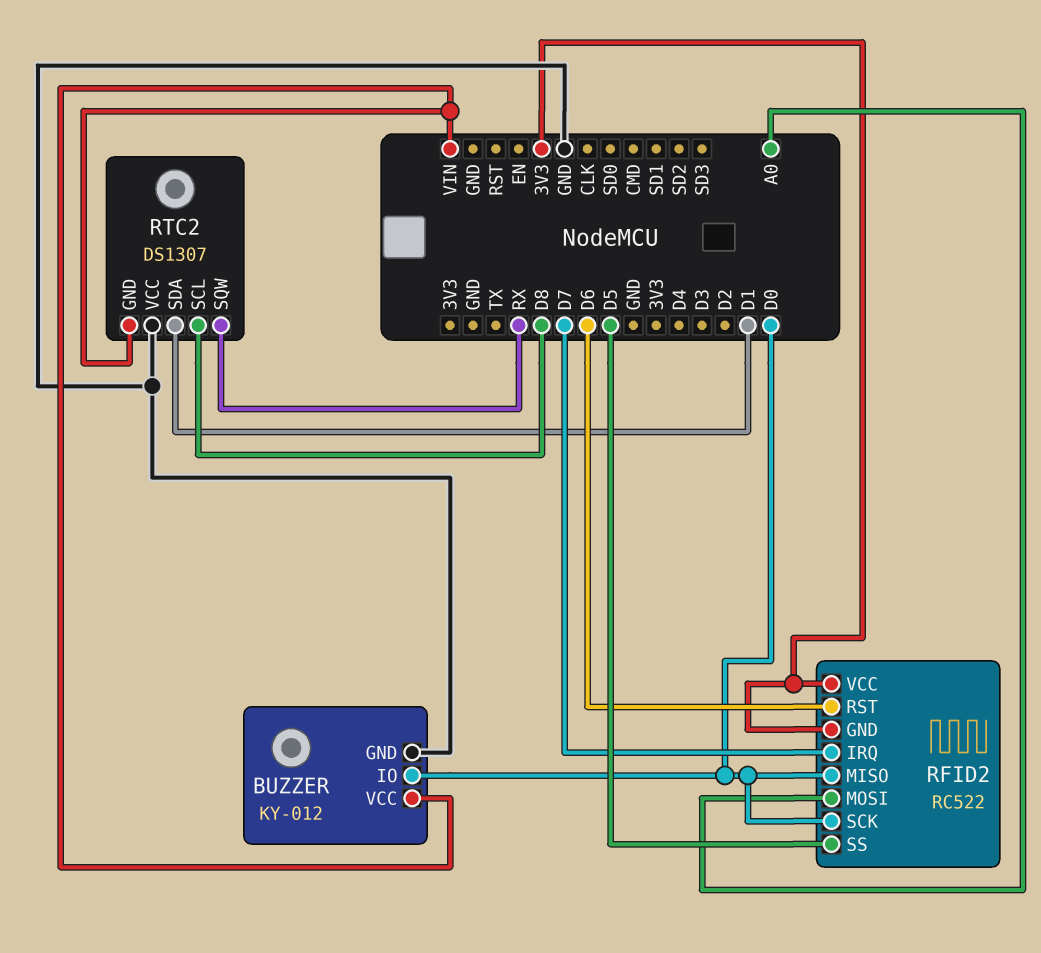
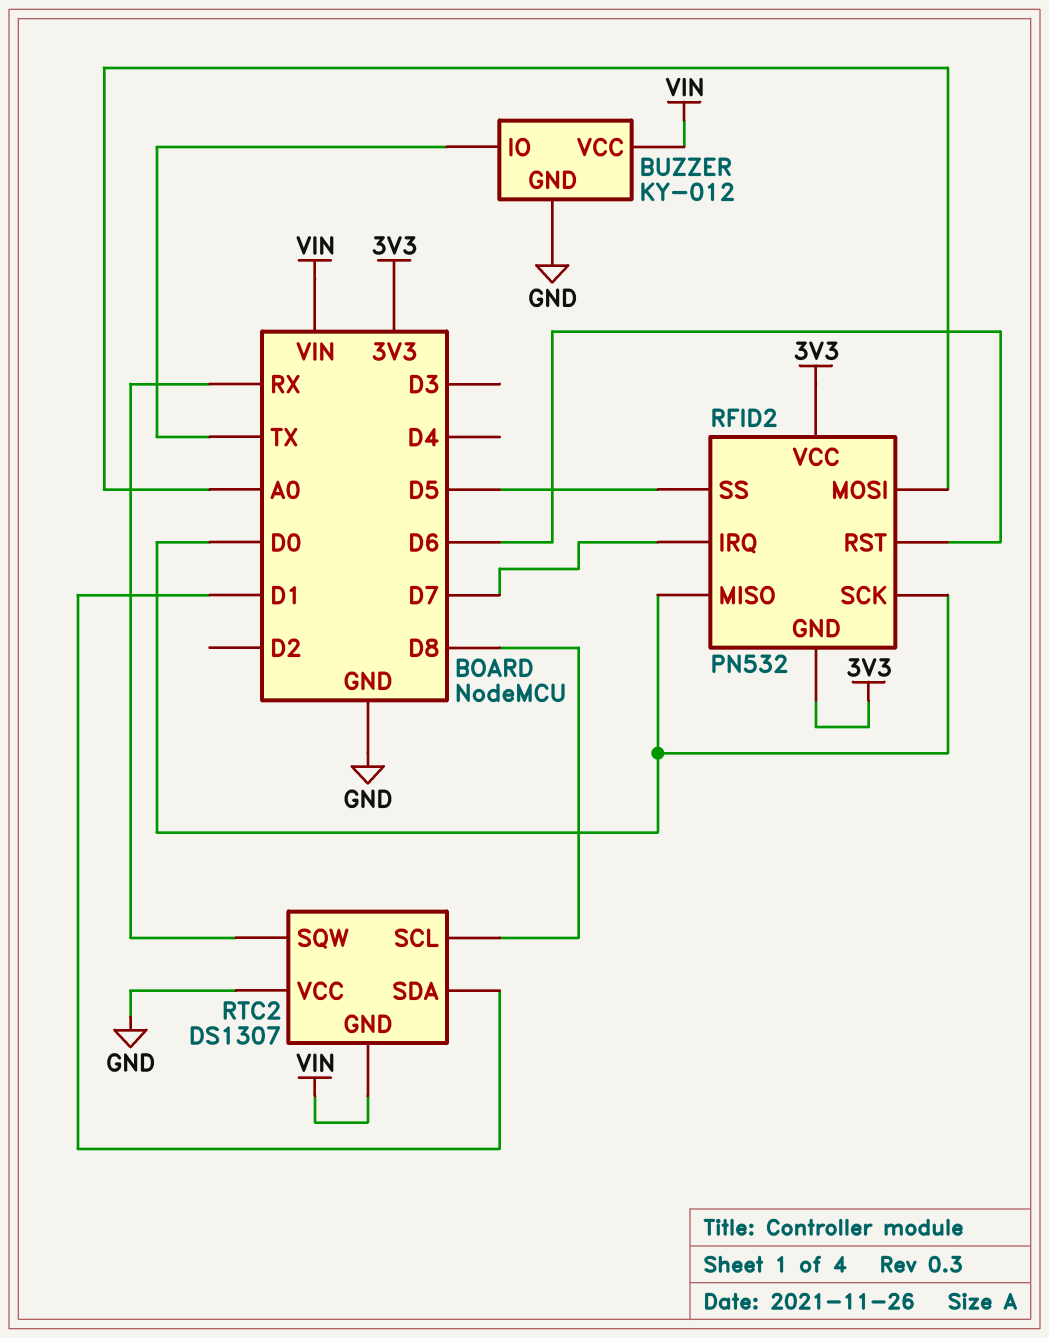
BUZZER pin IO: D0 -> TX
RFID2: RC522 -> PN532

